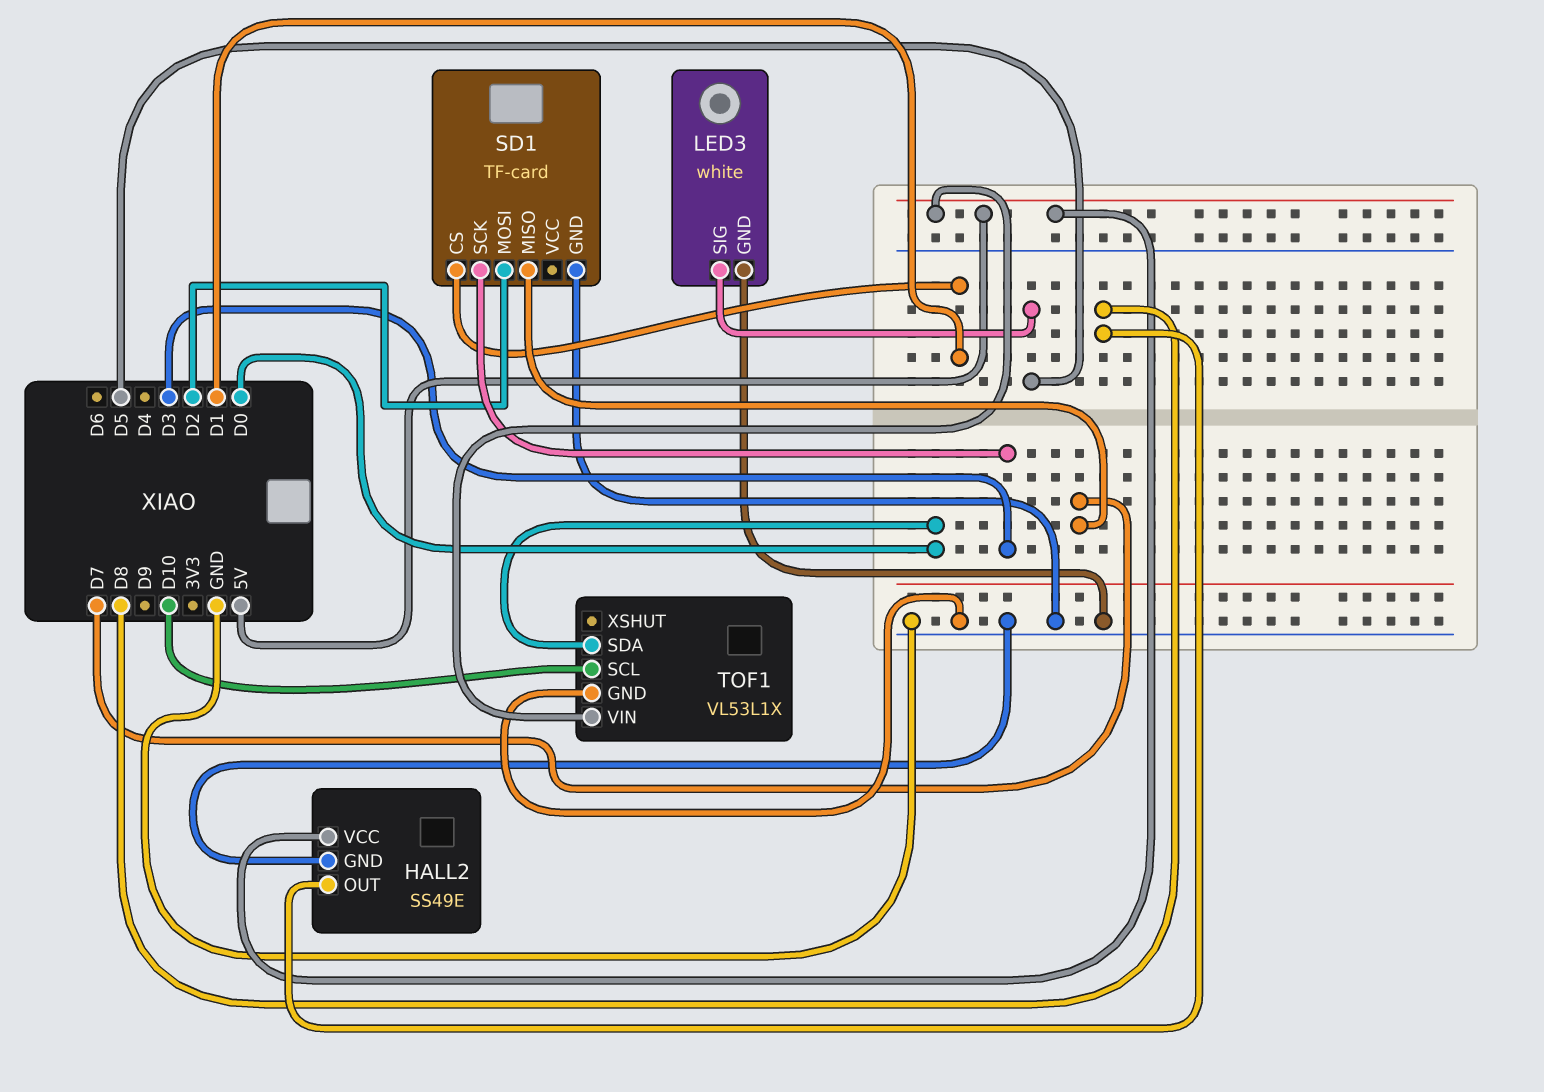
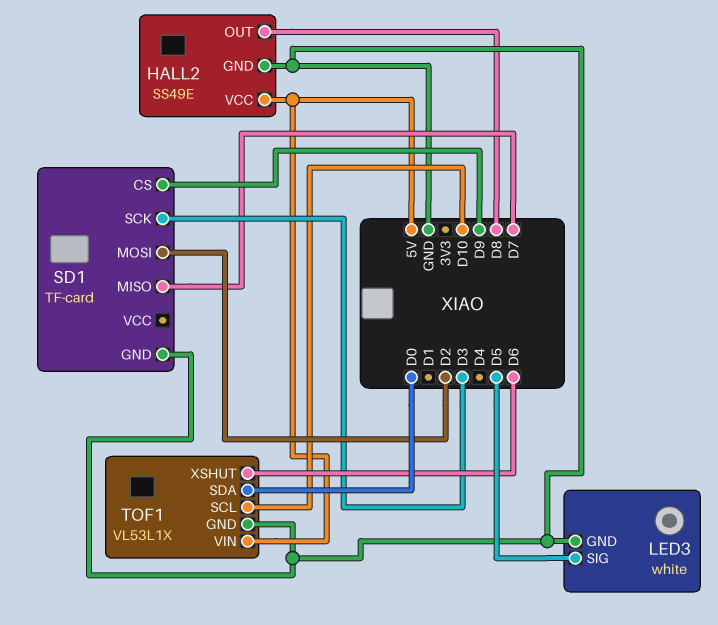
SD1 pin CS: D1 -> D9
TOF1 pin XSHUT: none -> D6

